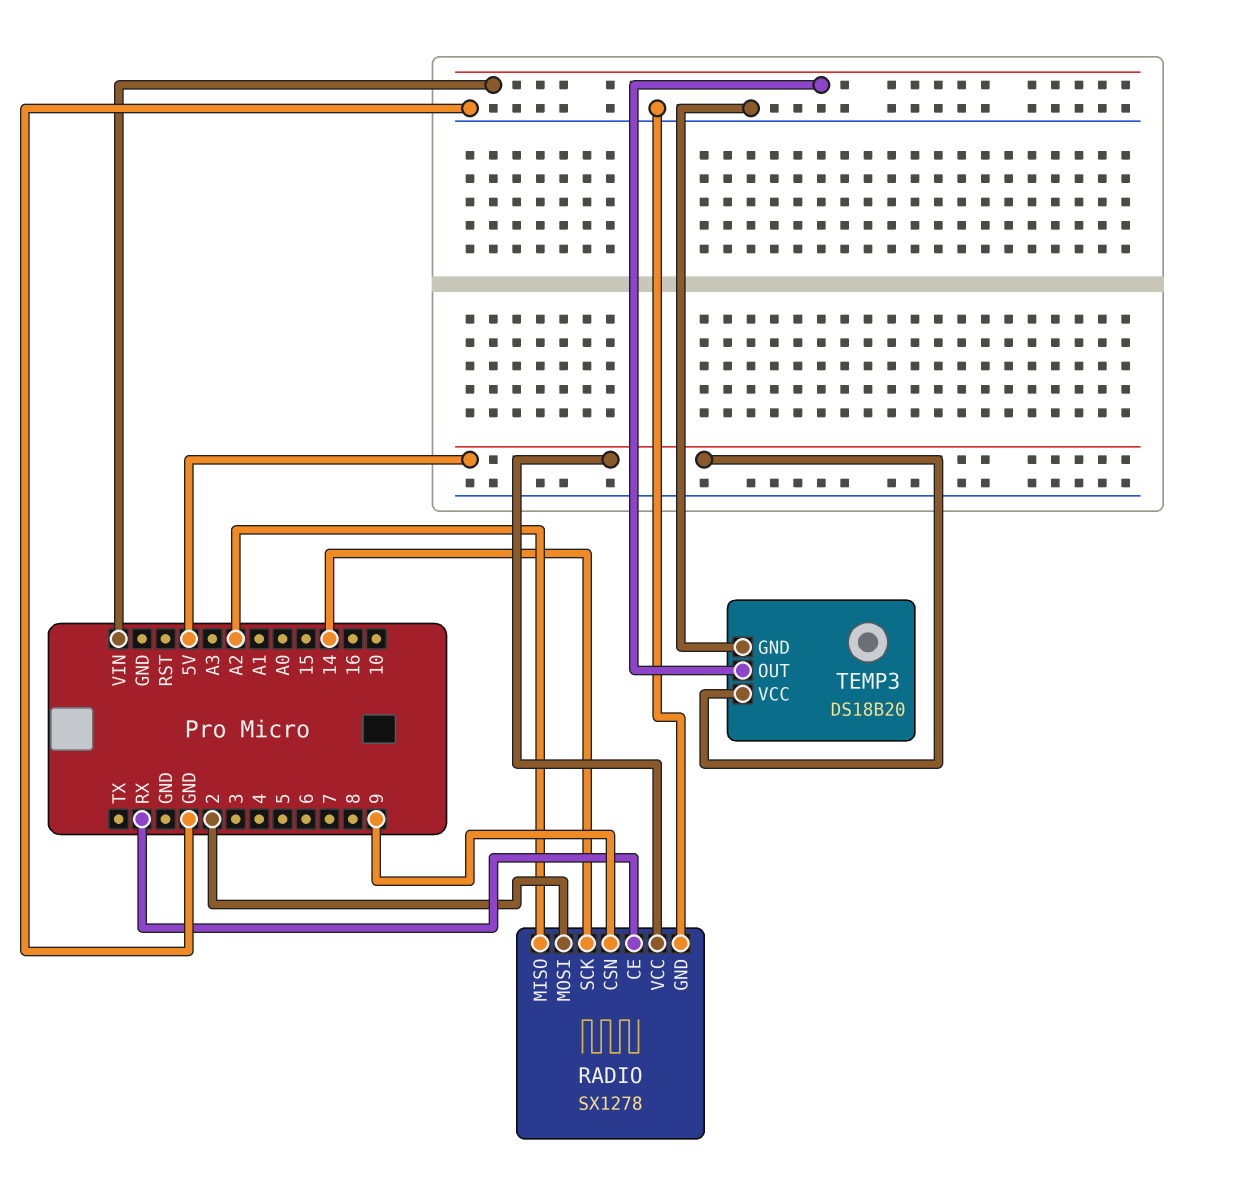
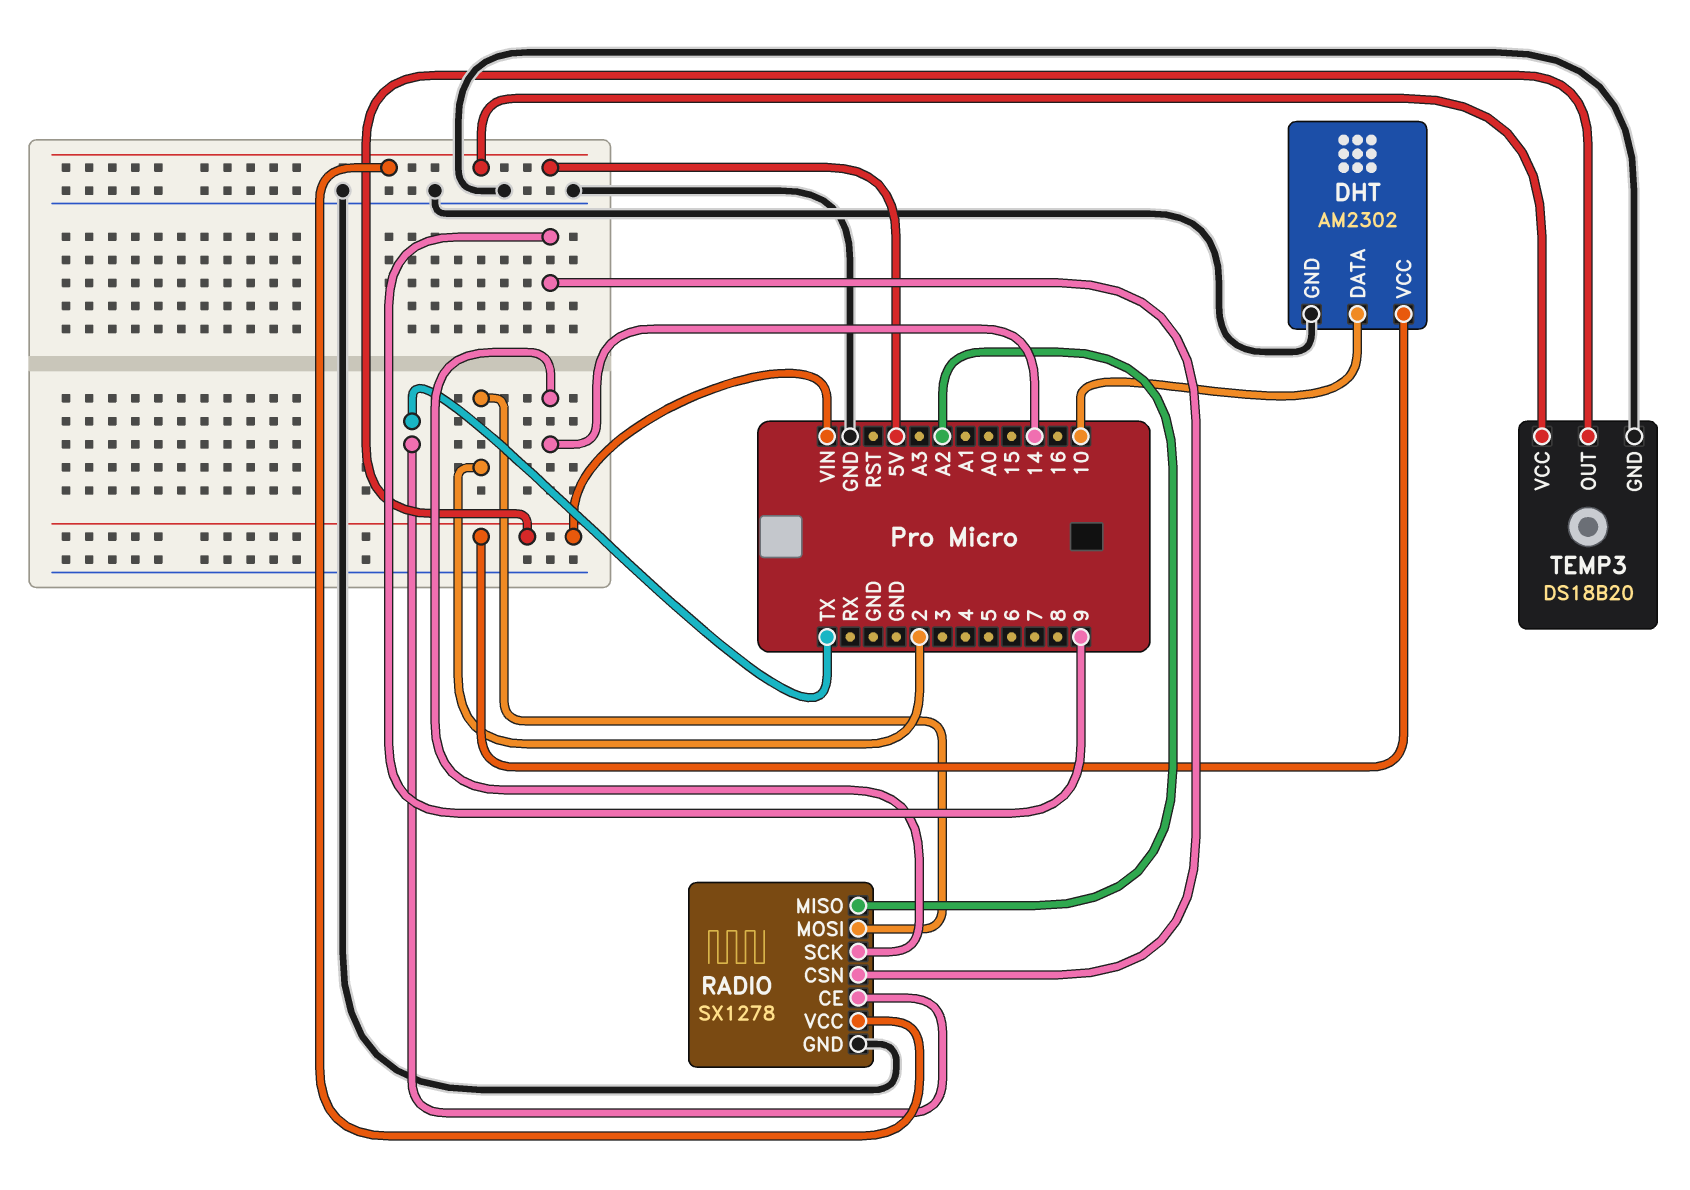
DHT: none -> AM2302
DHT pin DATA: none -> 10
DHT pin GND: none -> GND
DHT pin VCC: none -> VIN
RADIO pin CE: RX -> TX

